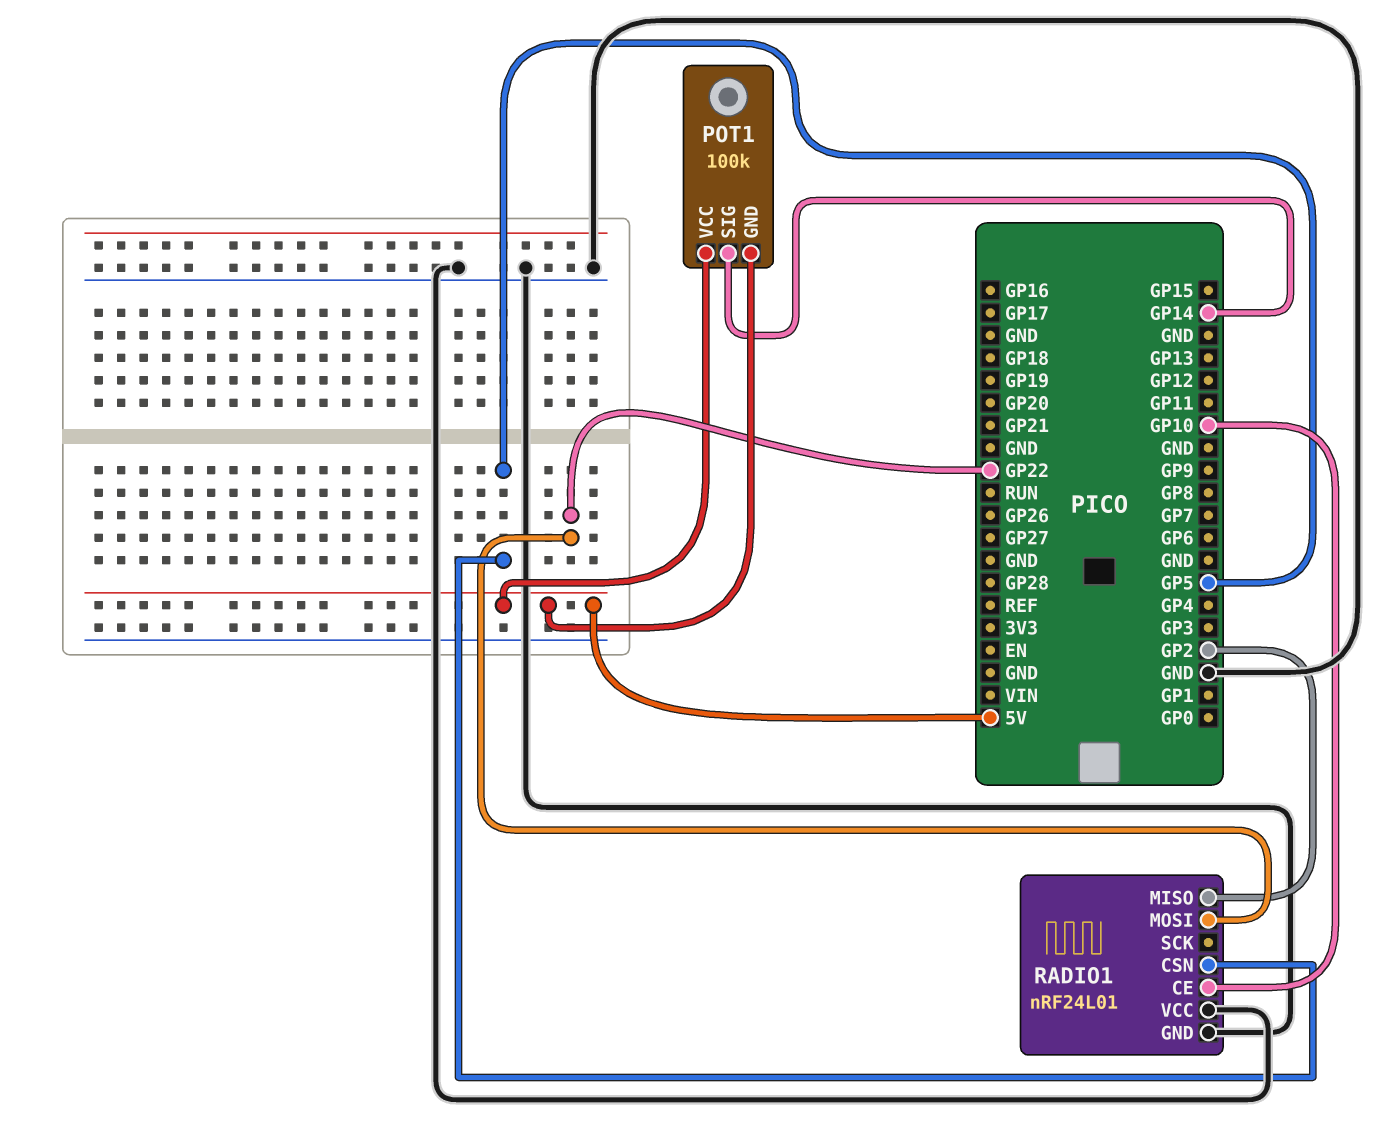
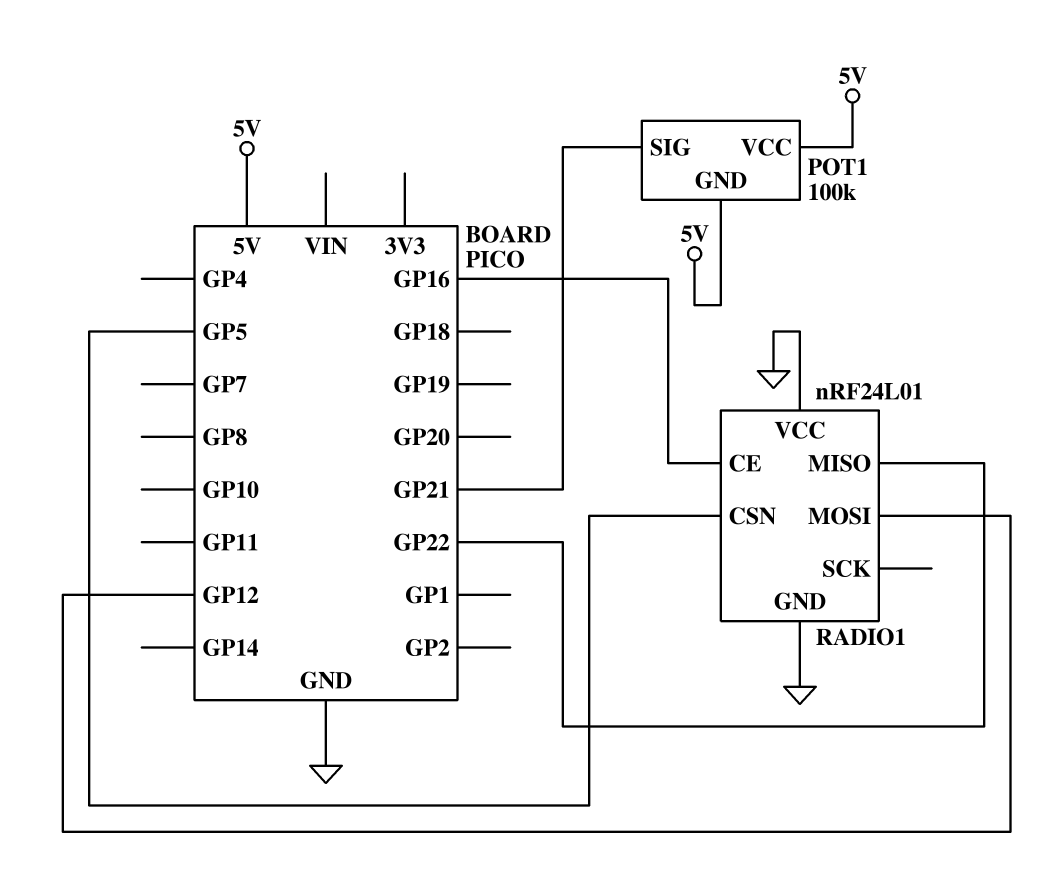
POT1 pin SIG: GP14 -> GP21
RADIO1 pin CE: GP10 -> GP16
RADIO1 pin MISO: GP2 -> GP22
RADIO1 pin MOSI: GP22 -> GP12

